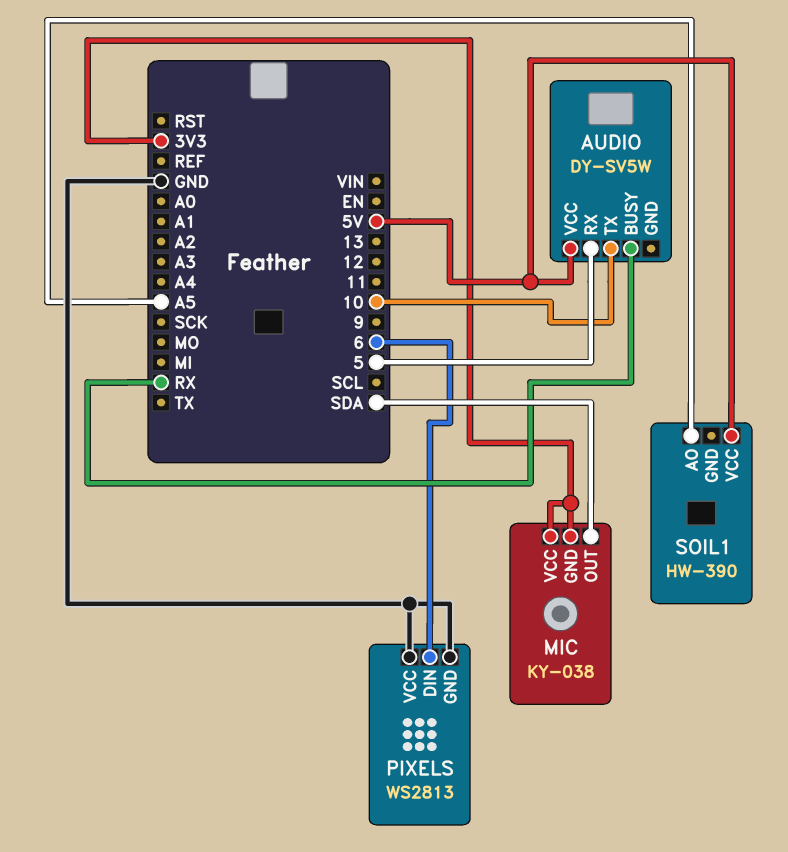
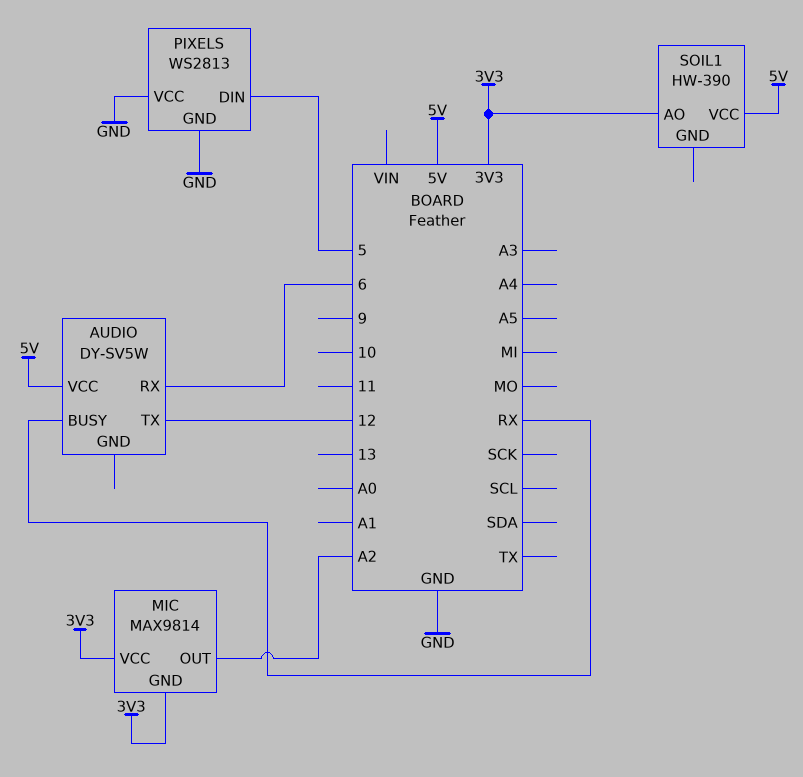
AUDIO pin RX: 5 -> 6
AUDIO pin TX: 10 -> 12
MIC: KY-038 -> MAX9814
MIC pin OUT: SDA -> A2
PIXELS pin DIN: 6 -> 5
SOIL1 pin AO: A5 -> 3V3

